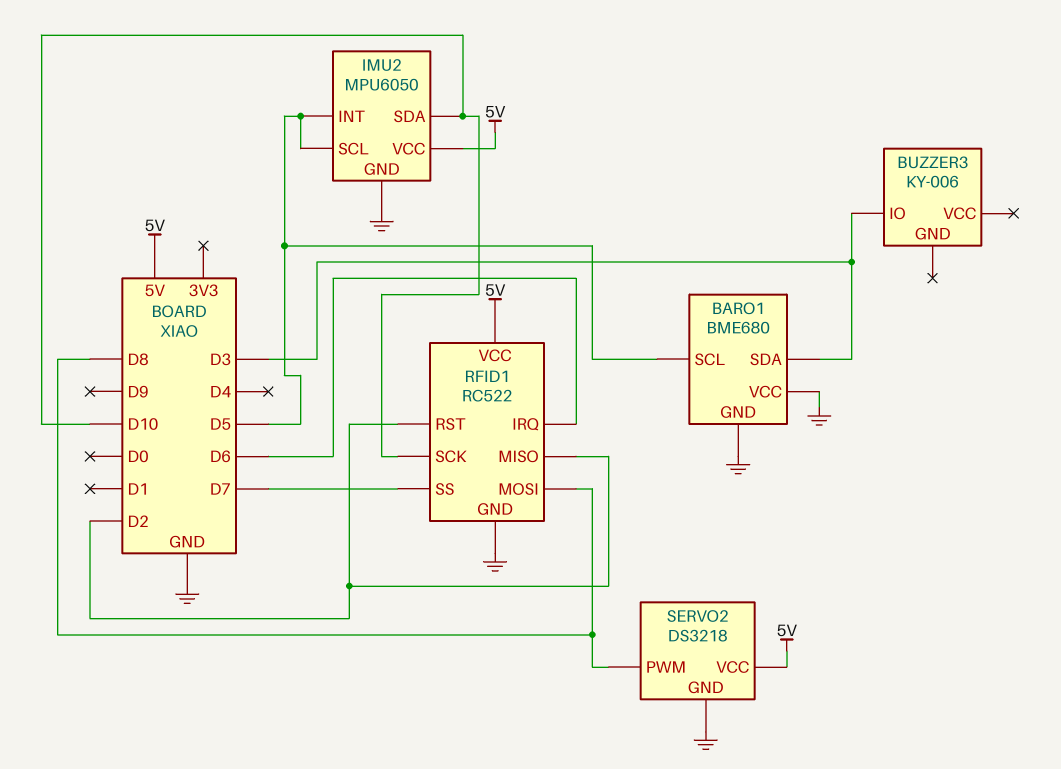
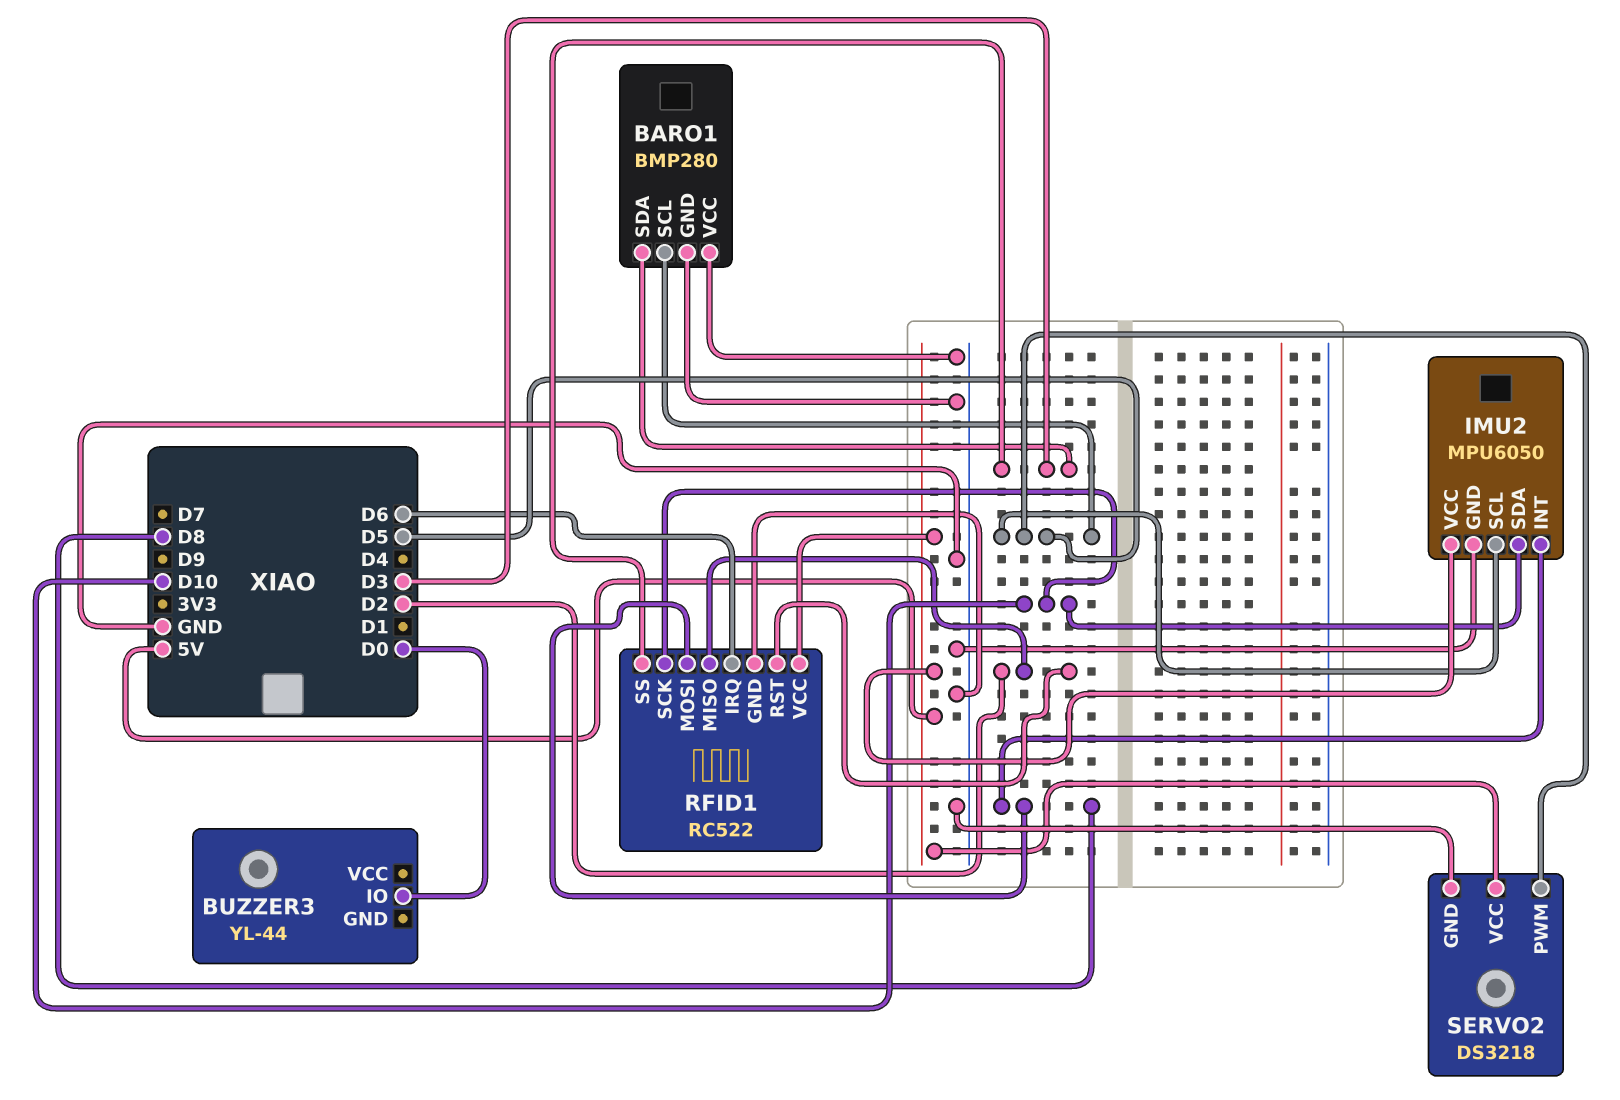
BARO1: BME680 -> BMP280
BUZZER3: KY-006 -> YL-44
BUZZER3 pin IO: D3 -> D0
IMU2 pin INT: D5 -> D8
RFID1 pin SS: D7 -> D3
SERVO2 pin PWM: D8 -> D5

